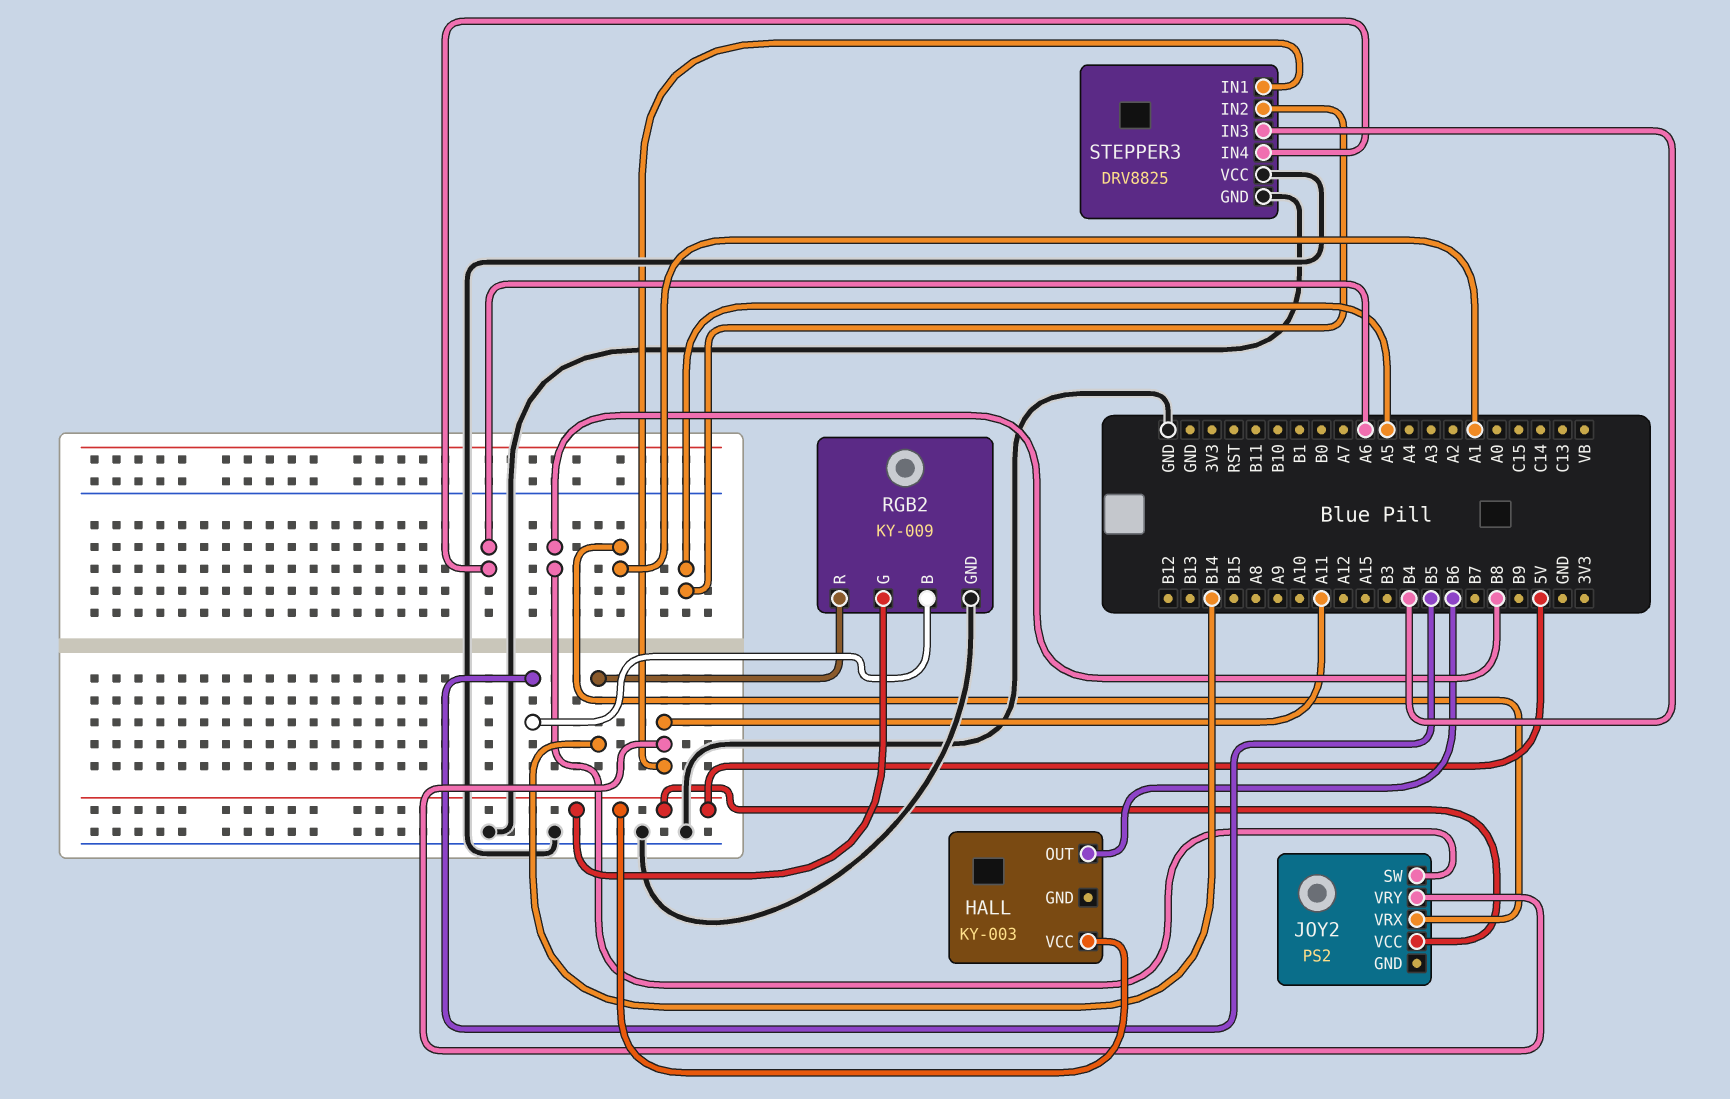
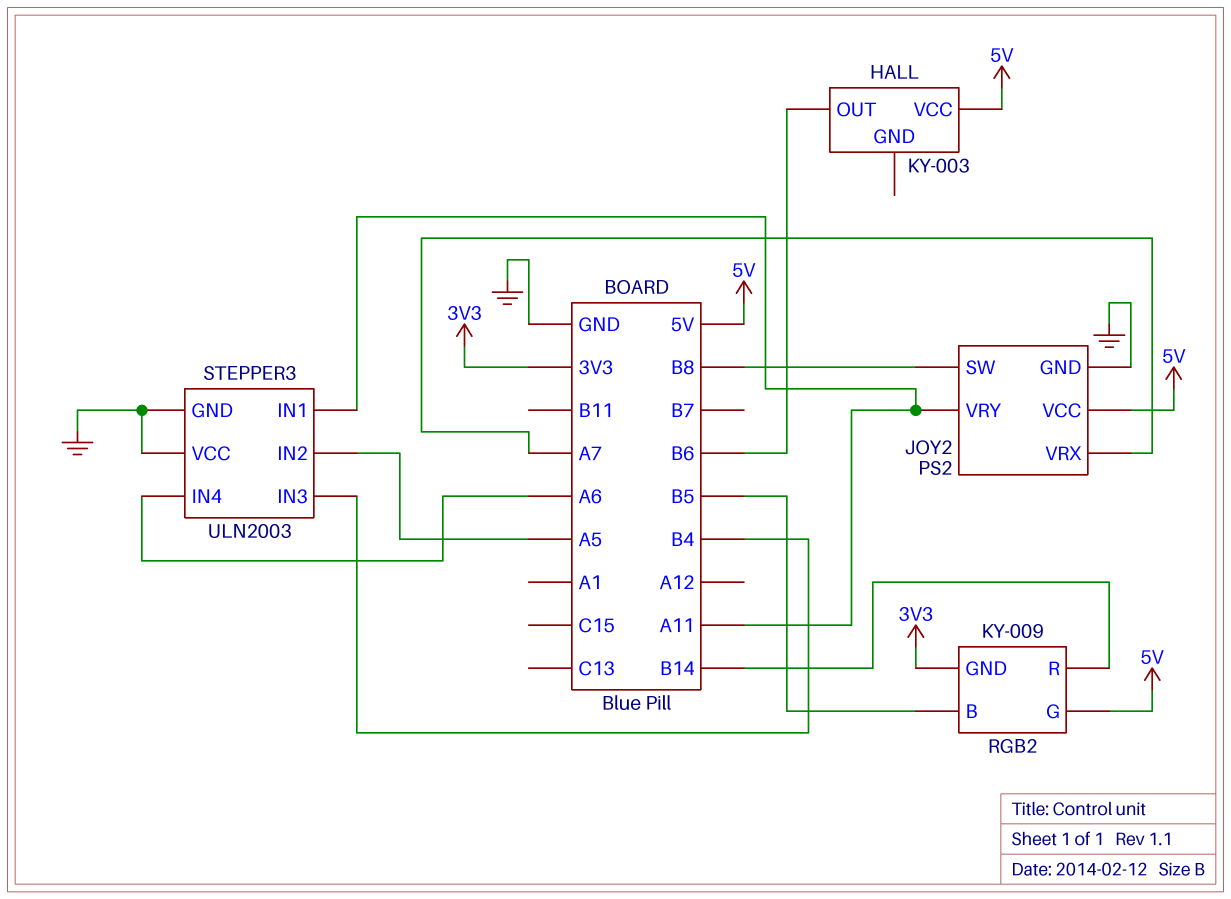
JOY2 pin GND: none -> GND
JOY2 pin VRX: A1 -> A7
RGB2 pin GND: GND -> 3V3
STEPPER3: DRV8825 -> ULN2003

